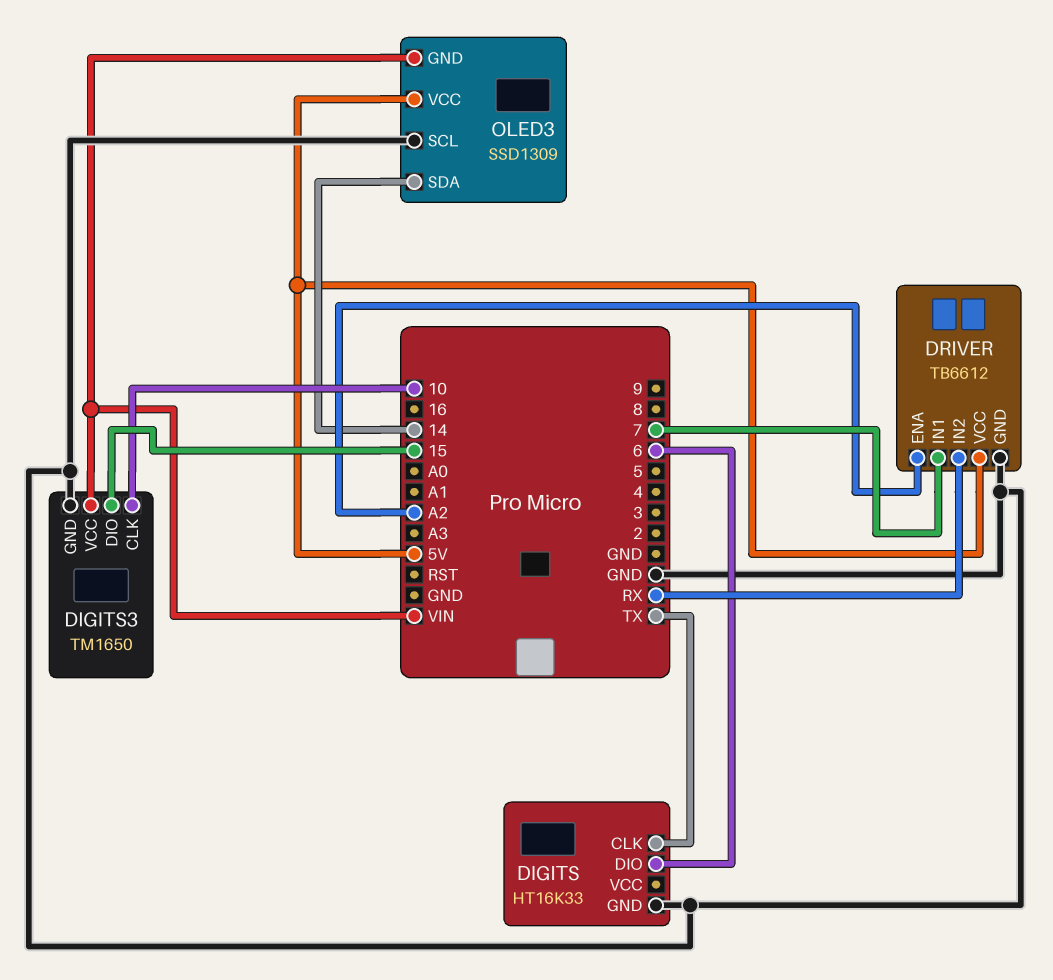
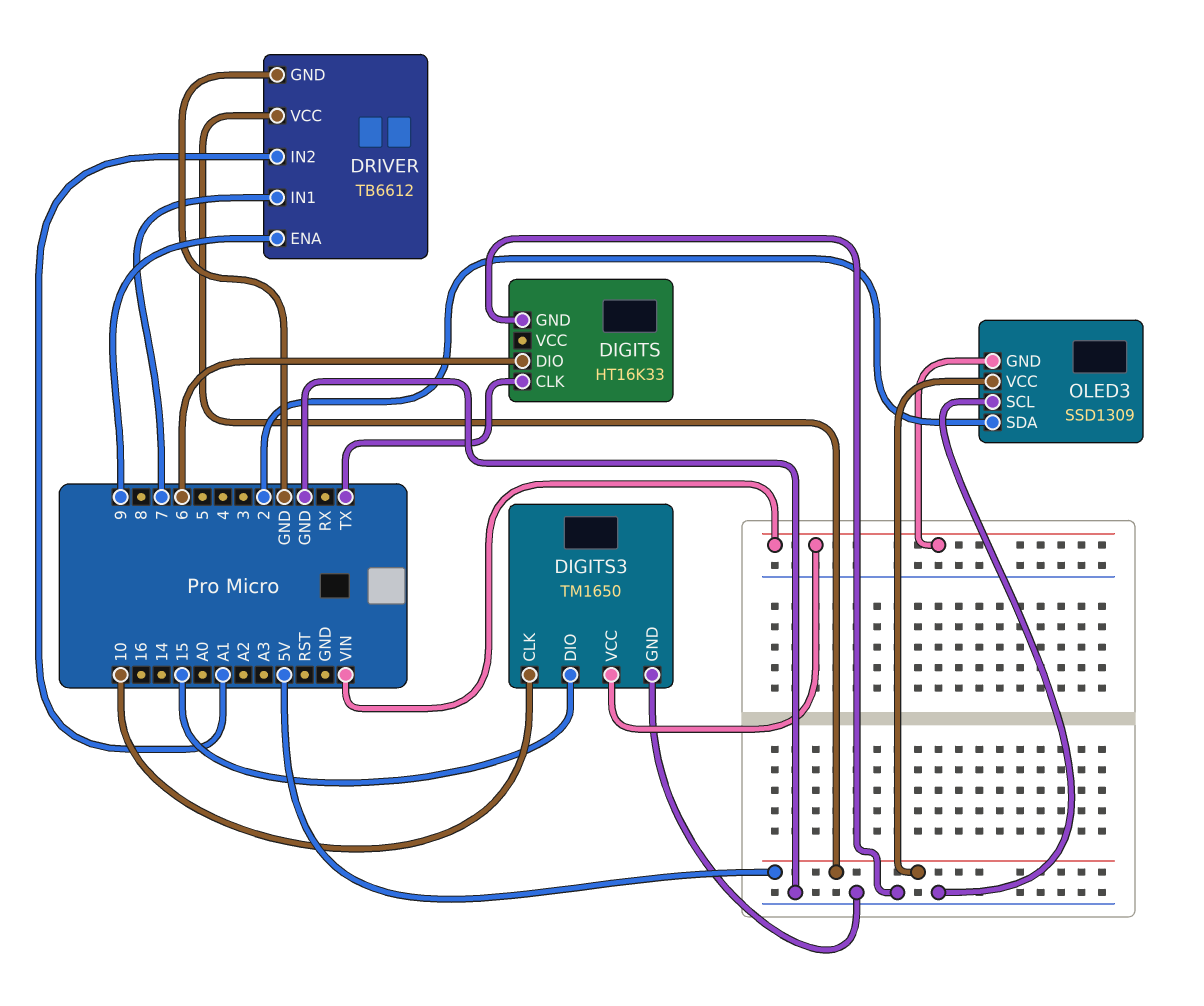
DRIVER pin ENA: A2 -> 9
DRIVER pin IN2: RX -> A1
OLED3 pin SDA: 14 -> 2

